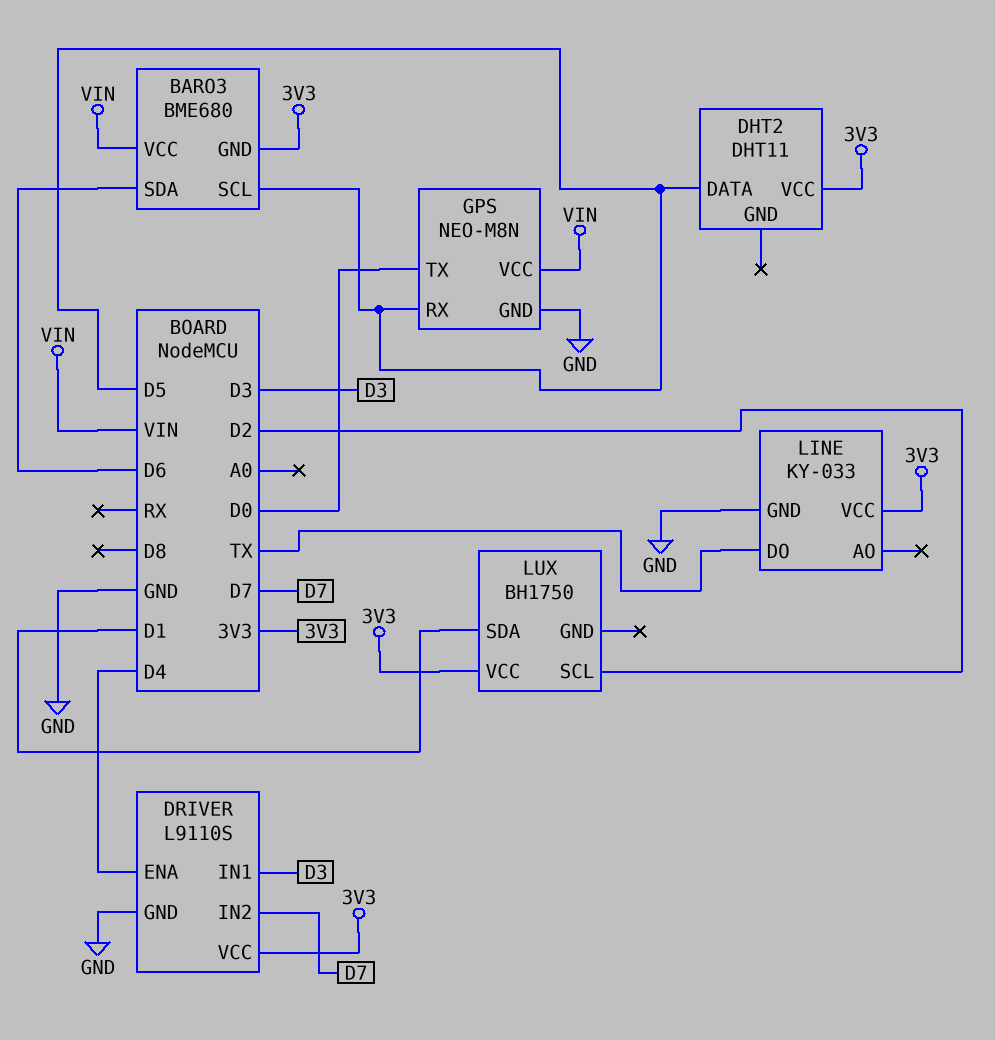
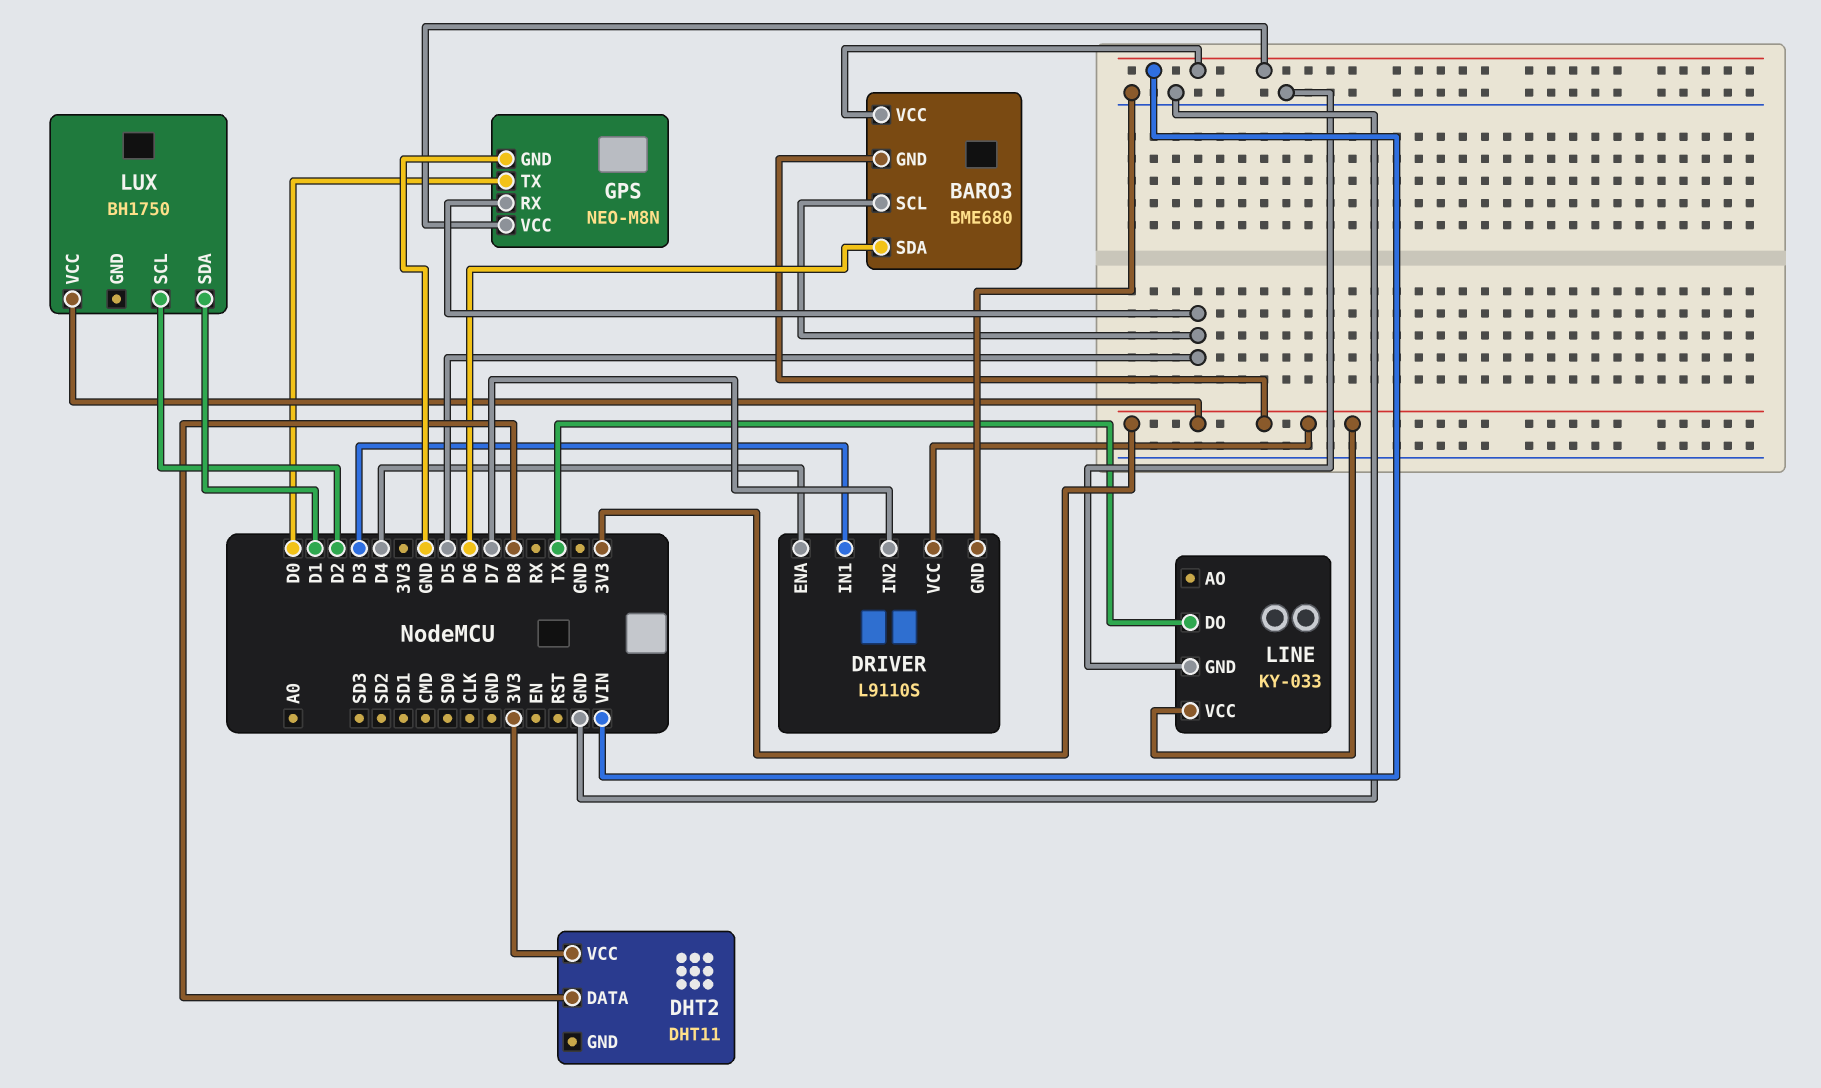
DHT2 pin DATA: D5 -> D8

